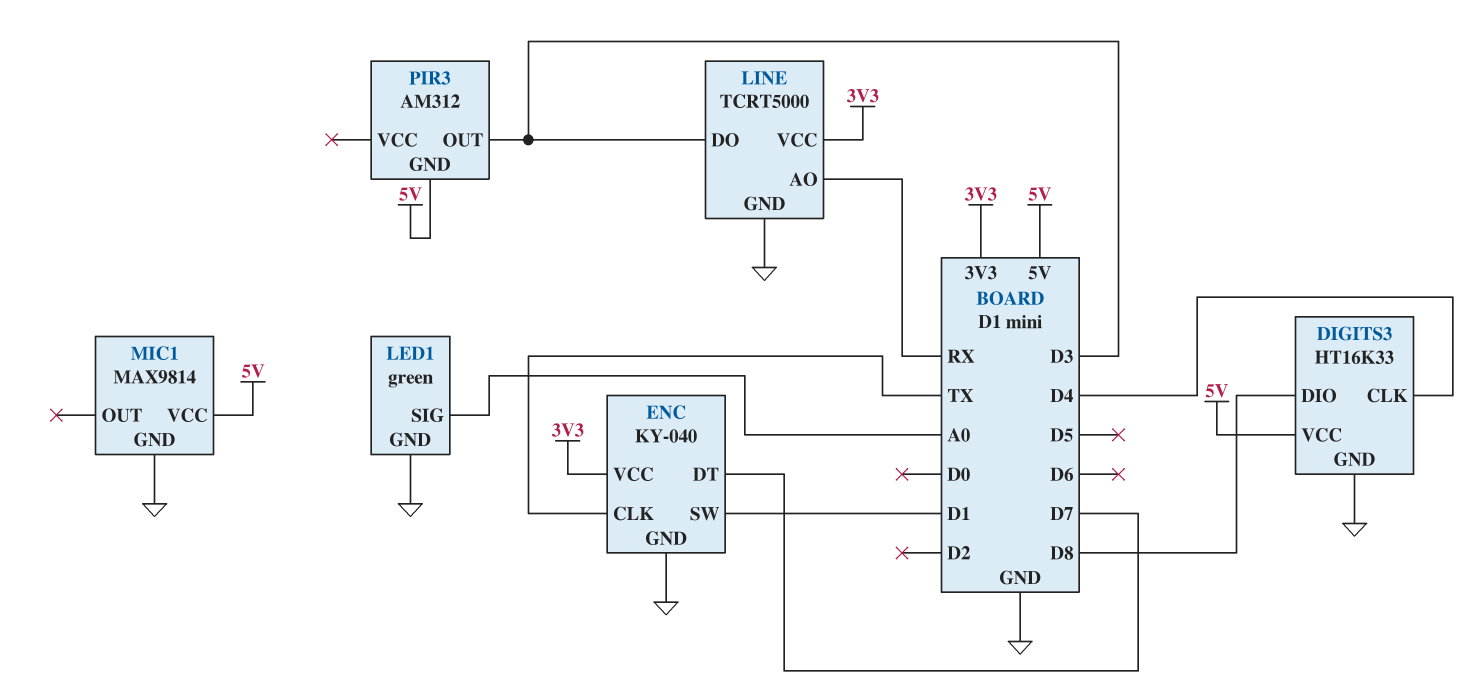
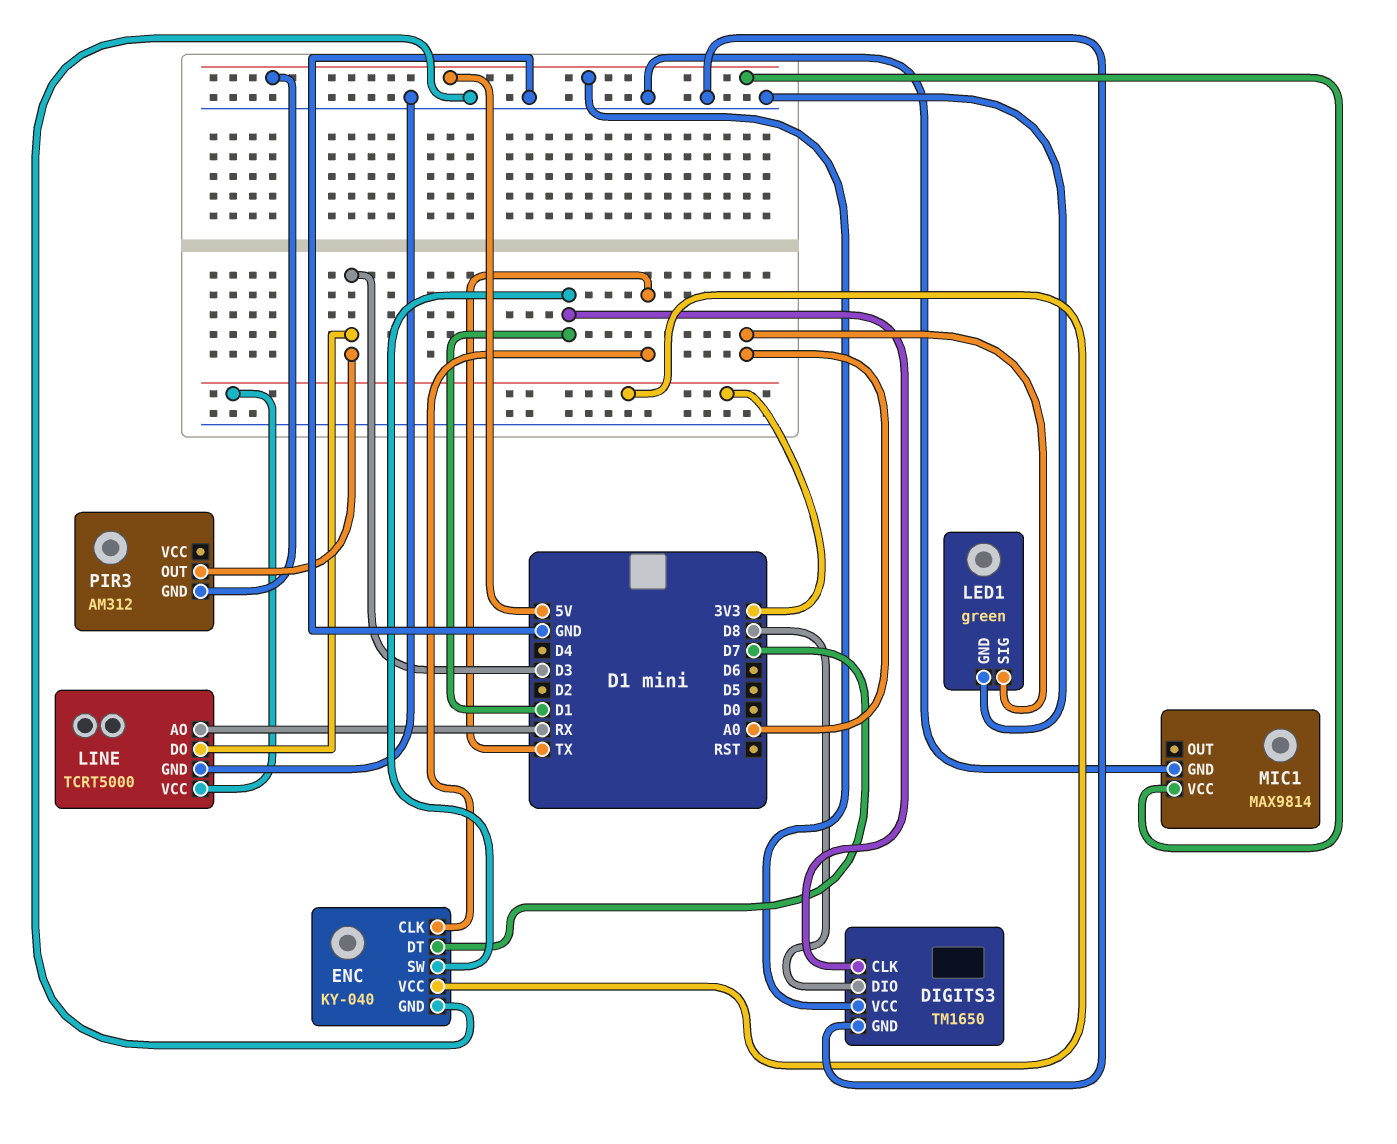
DIGITS3: HT16K33 -> TM1650
DIGITS3 pin CLK: D4 -> D1

